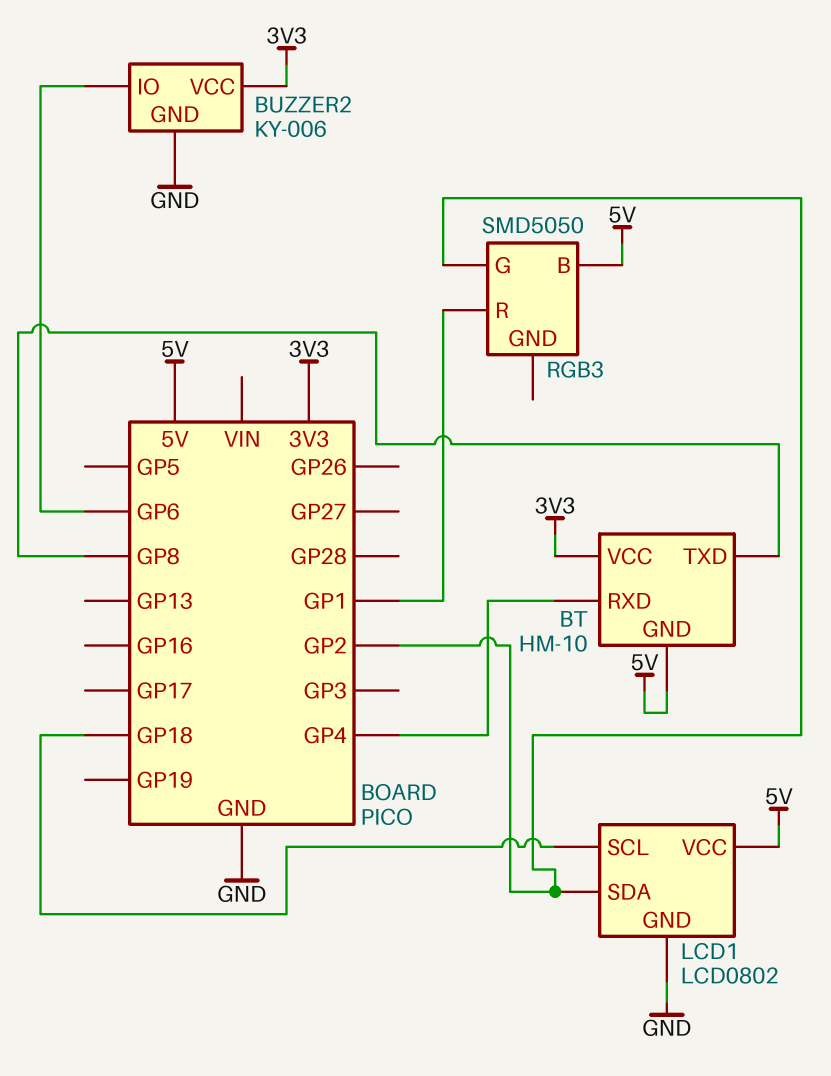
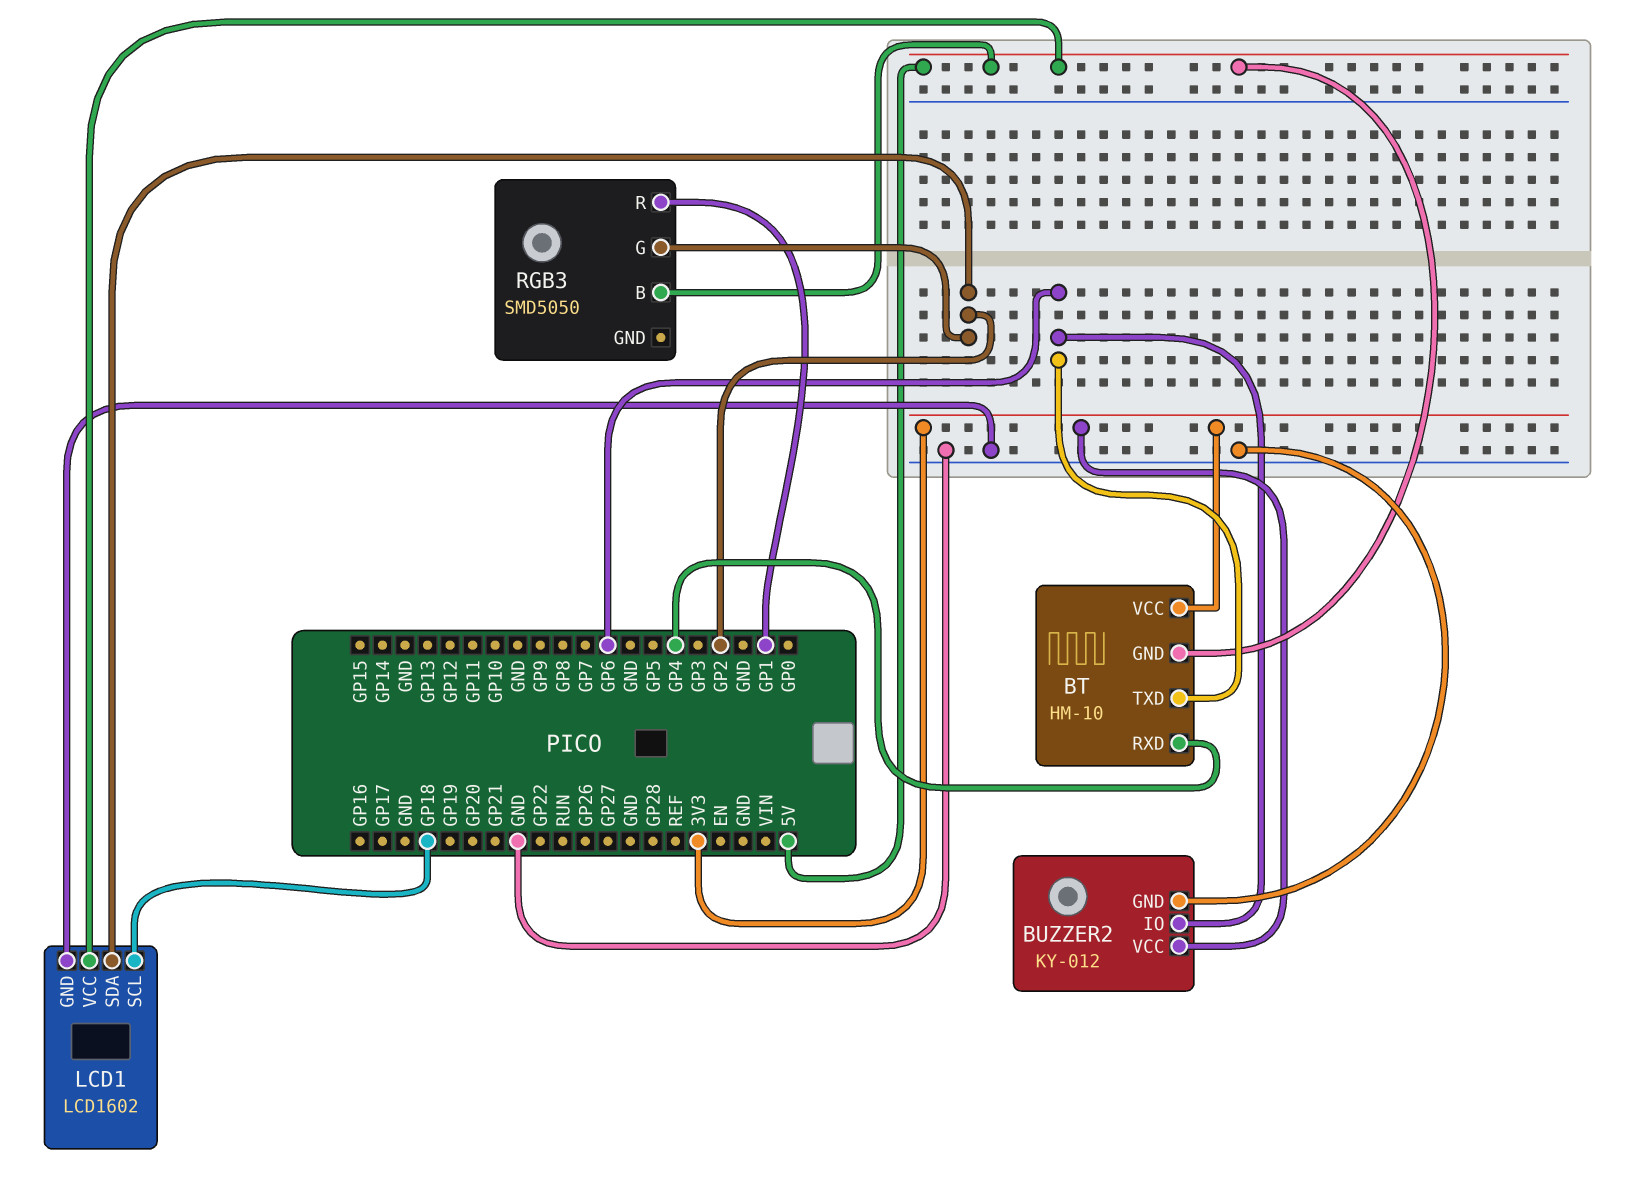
BT pin TXD: GP8 -> GP6
BUZZER2: KY-006 -> KY-012
LCD1: LCD0802 -> LCD1602

